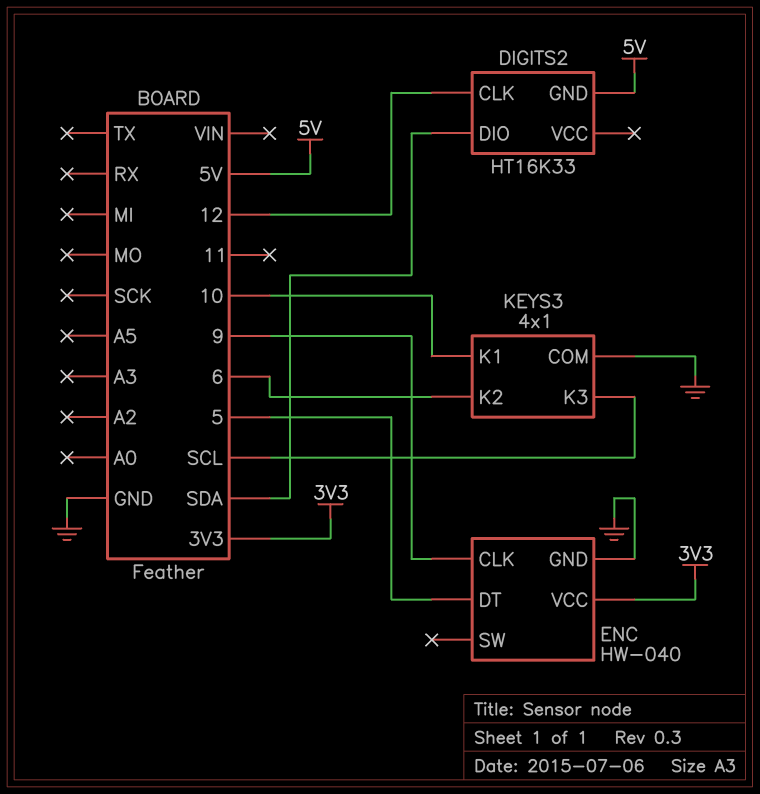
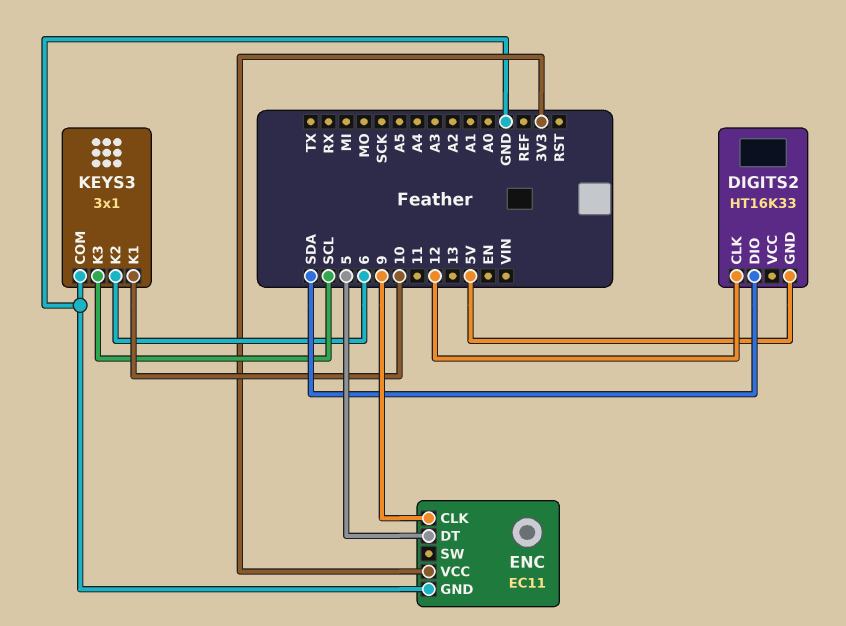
ENC: HW-040 -> EC11
KEYS3: 4x1 -> 3x1

